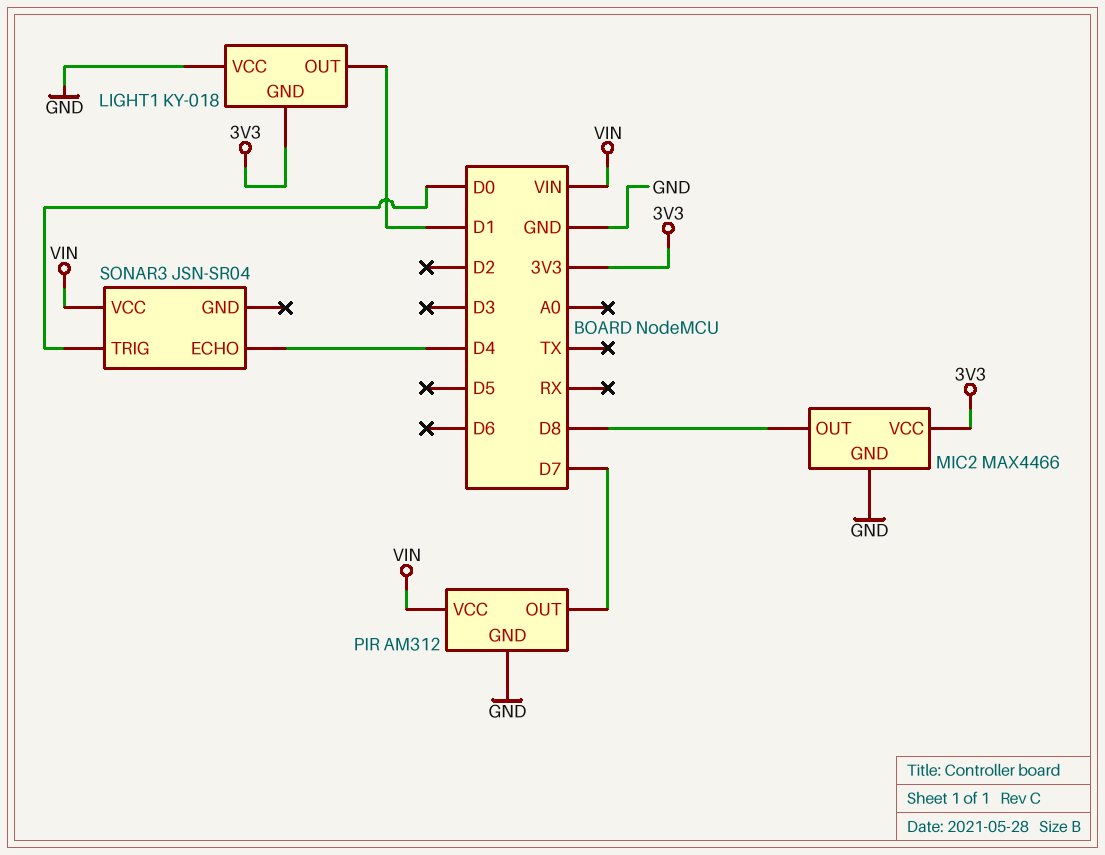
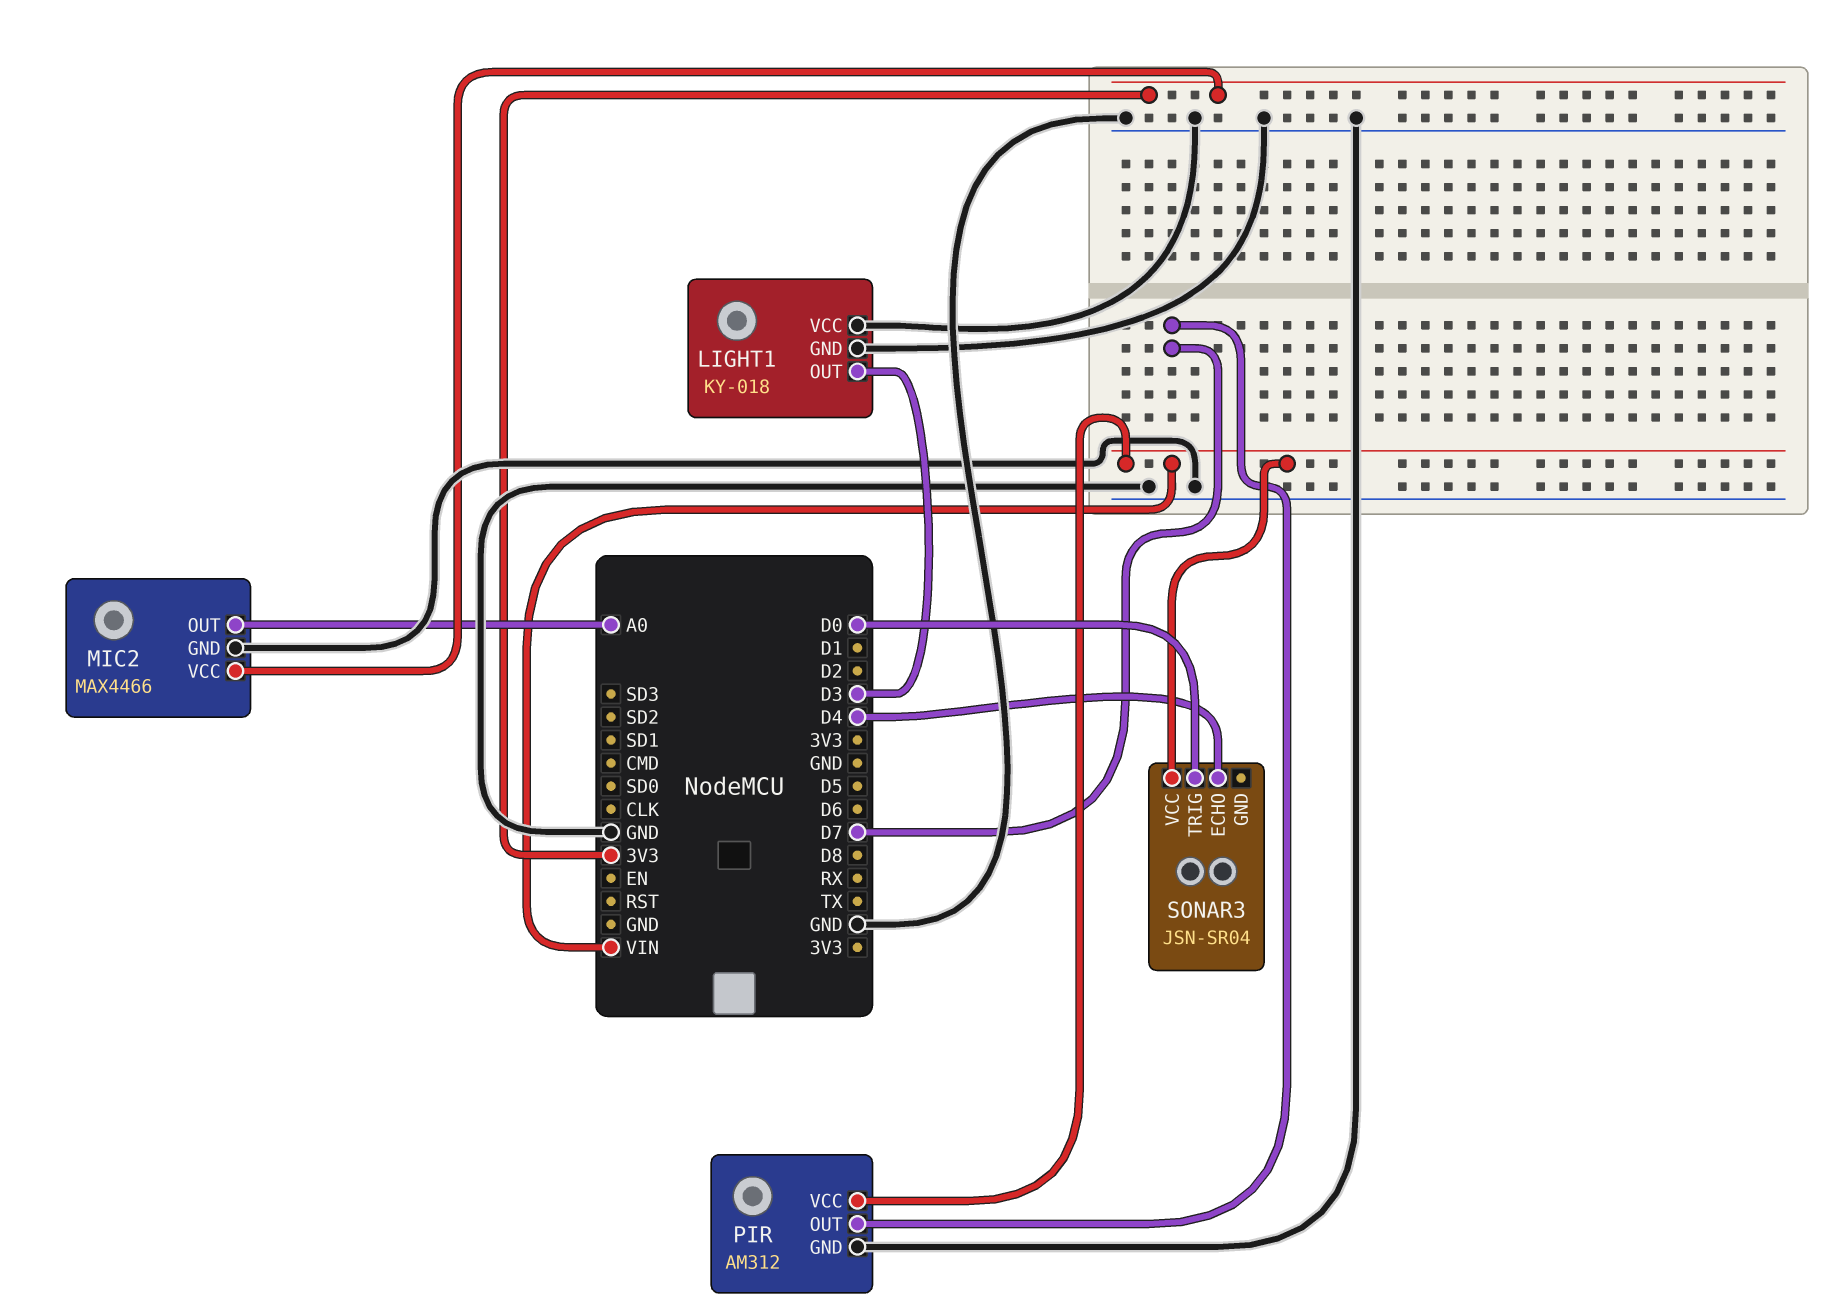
LIGHT1 pin GND: 3V3 -> GND
LIGHT1 pin OUT: D1 -> D3
MIC2 pin OUT: D8 -> A0

